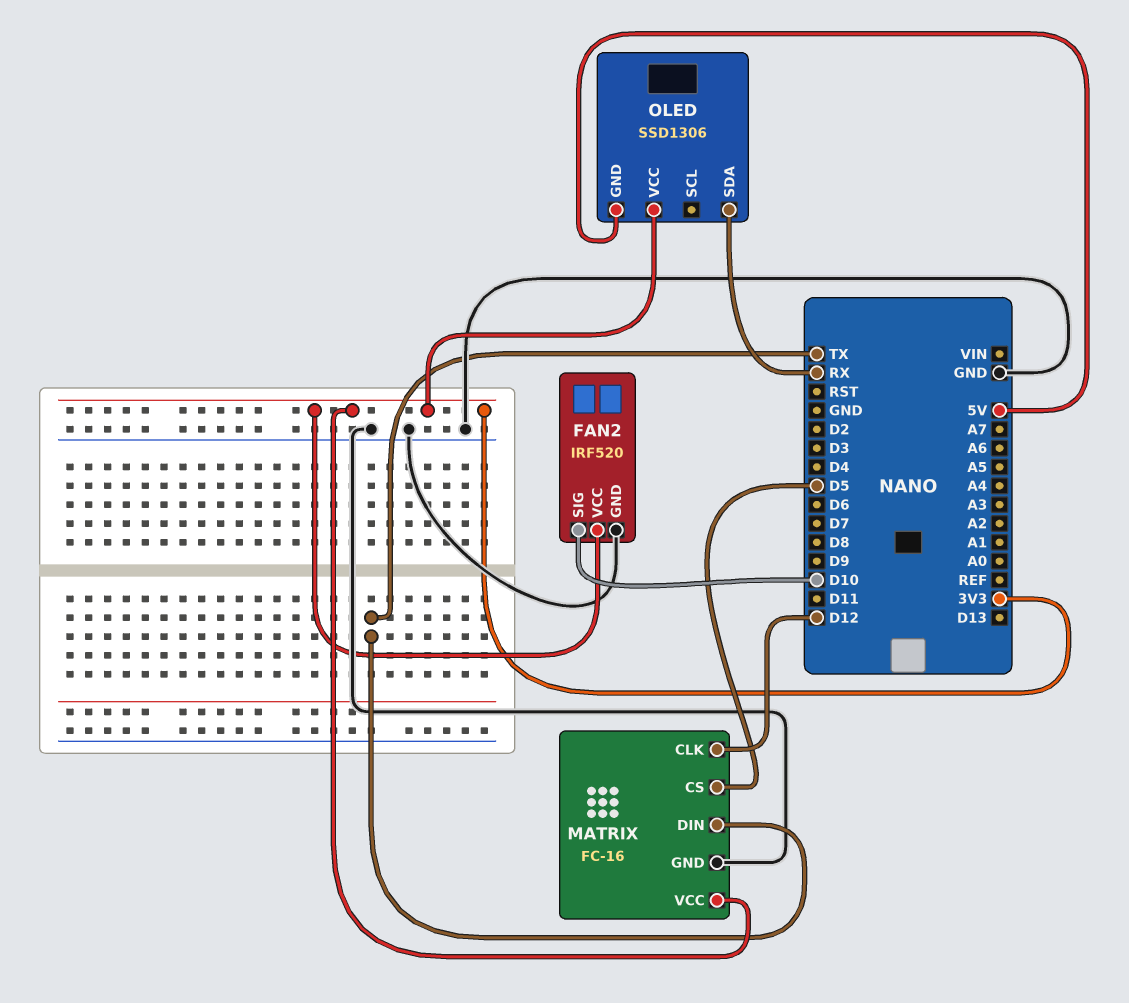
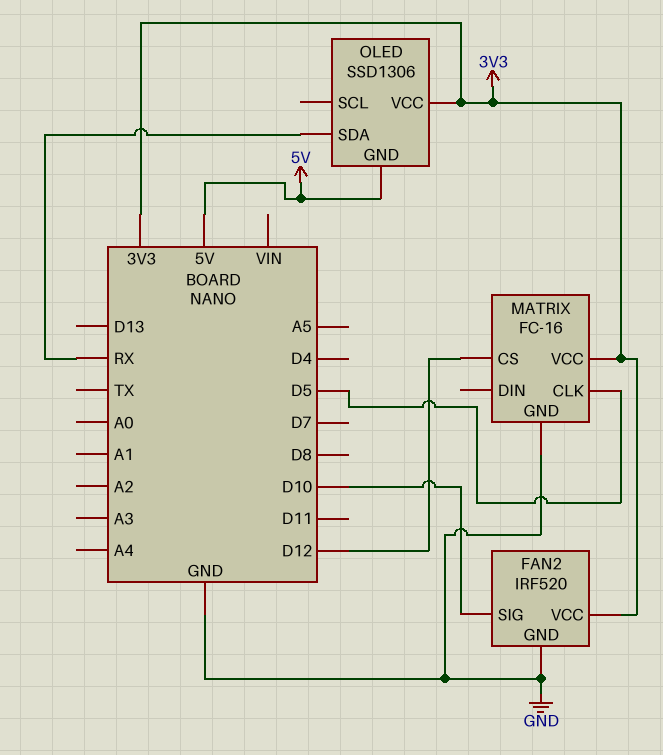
MATRIX pin CLK: D12 -> D5
MATRIX pin CS: D5 -> D12
MATRIX pin DIN: TX -> none

